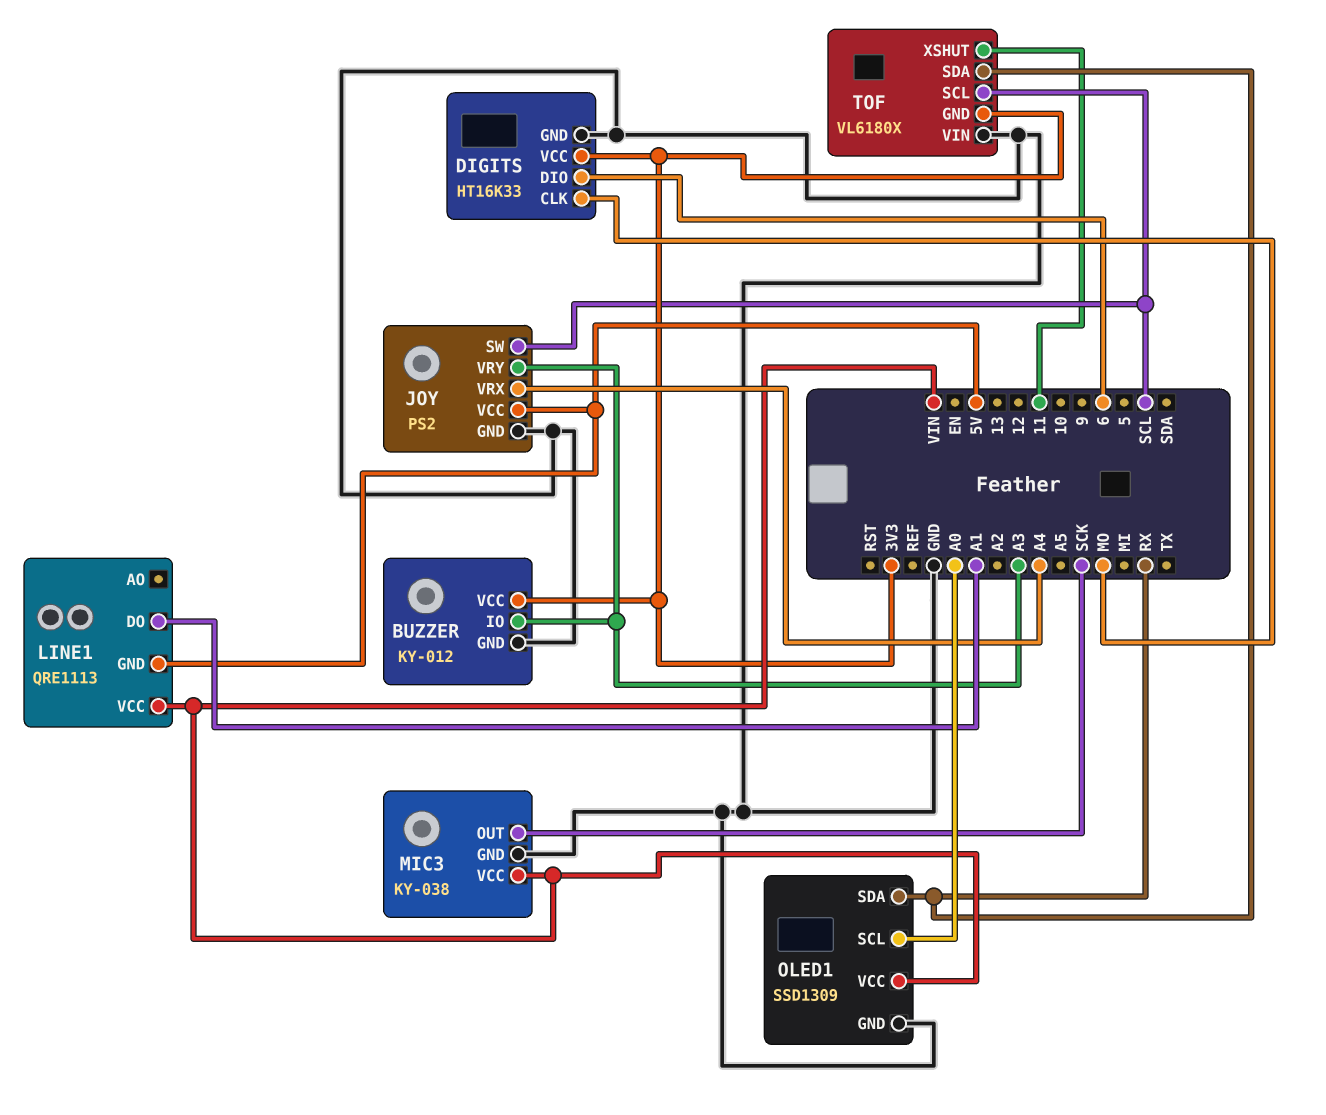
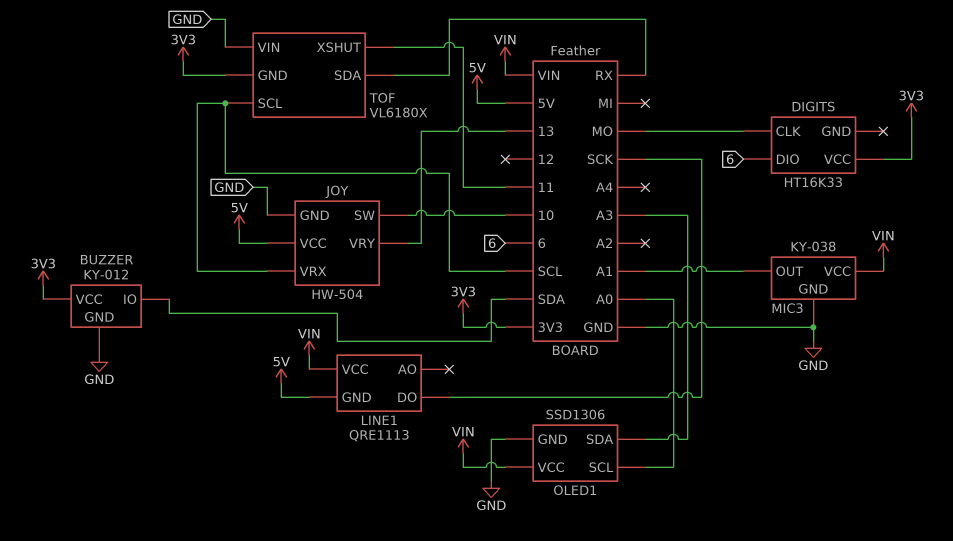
BUZZER pin IO: A3 -> SDA
DIGITS pin GND: GND -> none
JOY: PS2 -> HW-504
JOY pin SW: SCL -> 10
JOY pin VRX: A4 -> SCL
JOY pin VRY: A3 -> 13
LINE1 pin DO: A1 -> SCK
MIC3 pin OUT: SCK -> A1
OLED1: SSD1309 -> SSD1306
OLED1 pin SDA: RX -> A3

